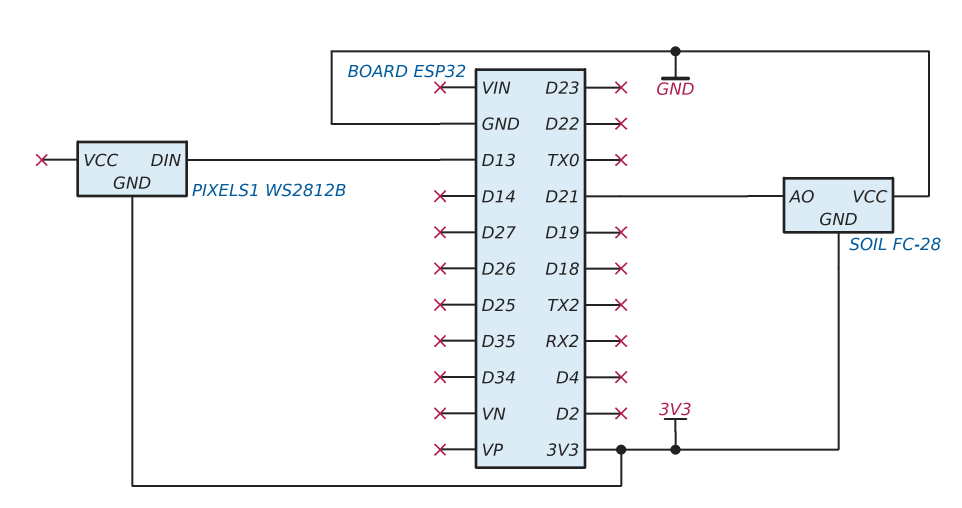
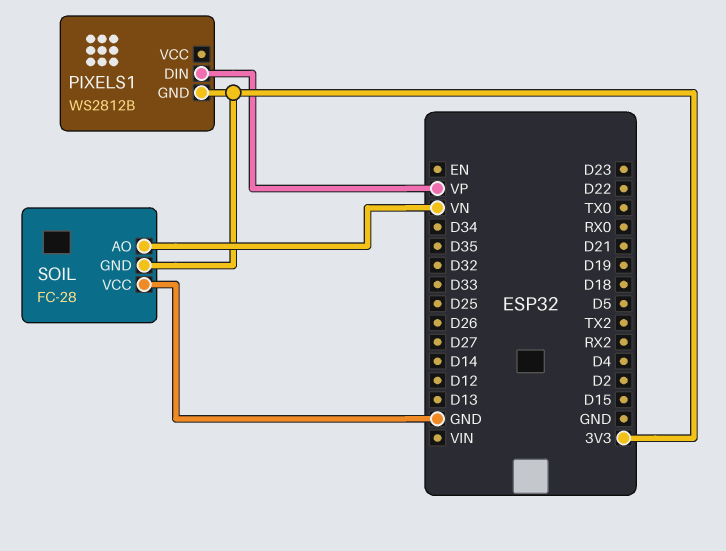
PIXELS1 pin DIN: D13 -> VP
SOIL pin AO: D21 -> VN

